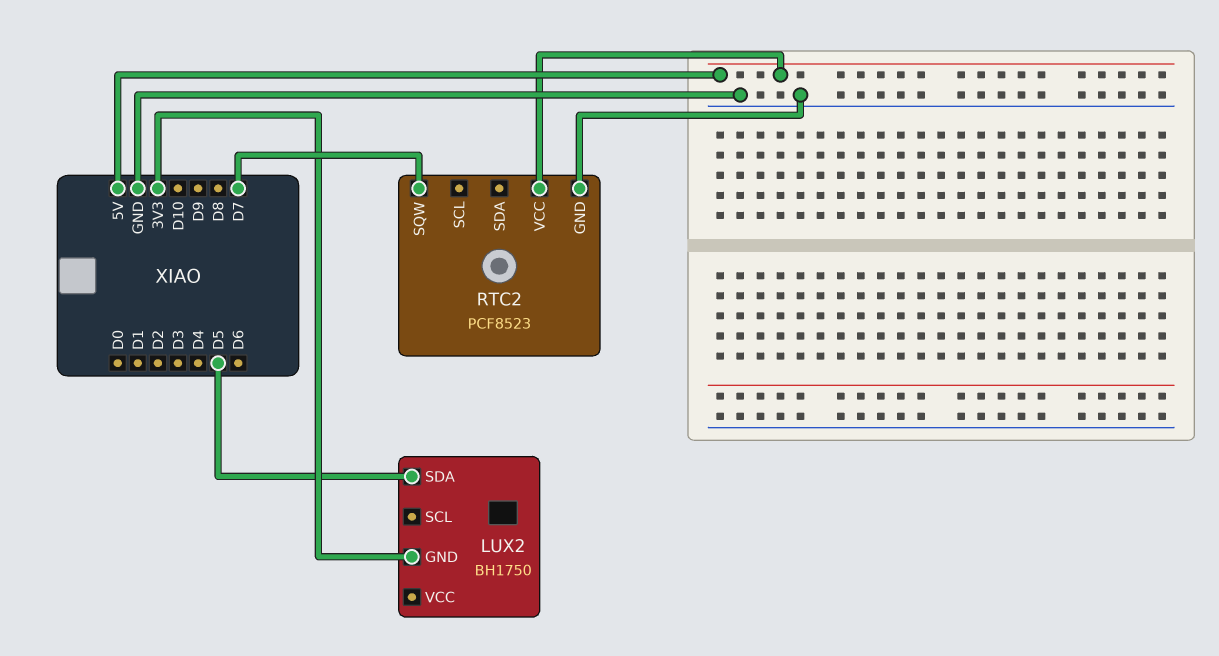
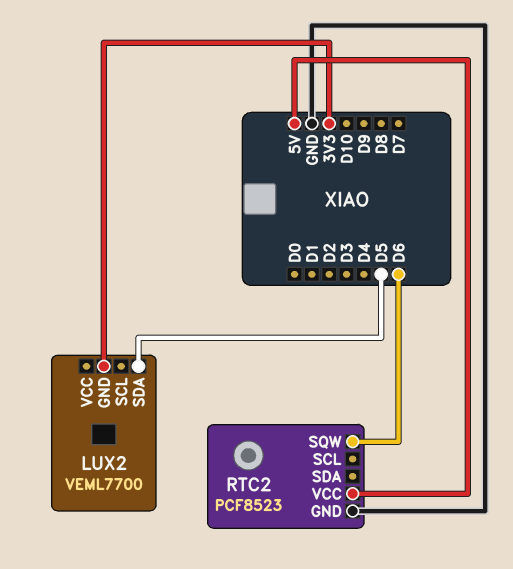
LUX2: BH1750 -> VEML7700
RTC2 pin SQW: D7 -> D6

